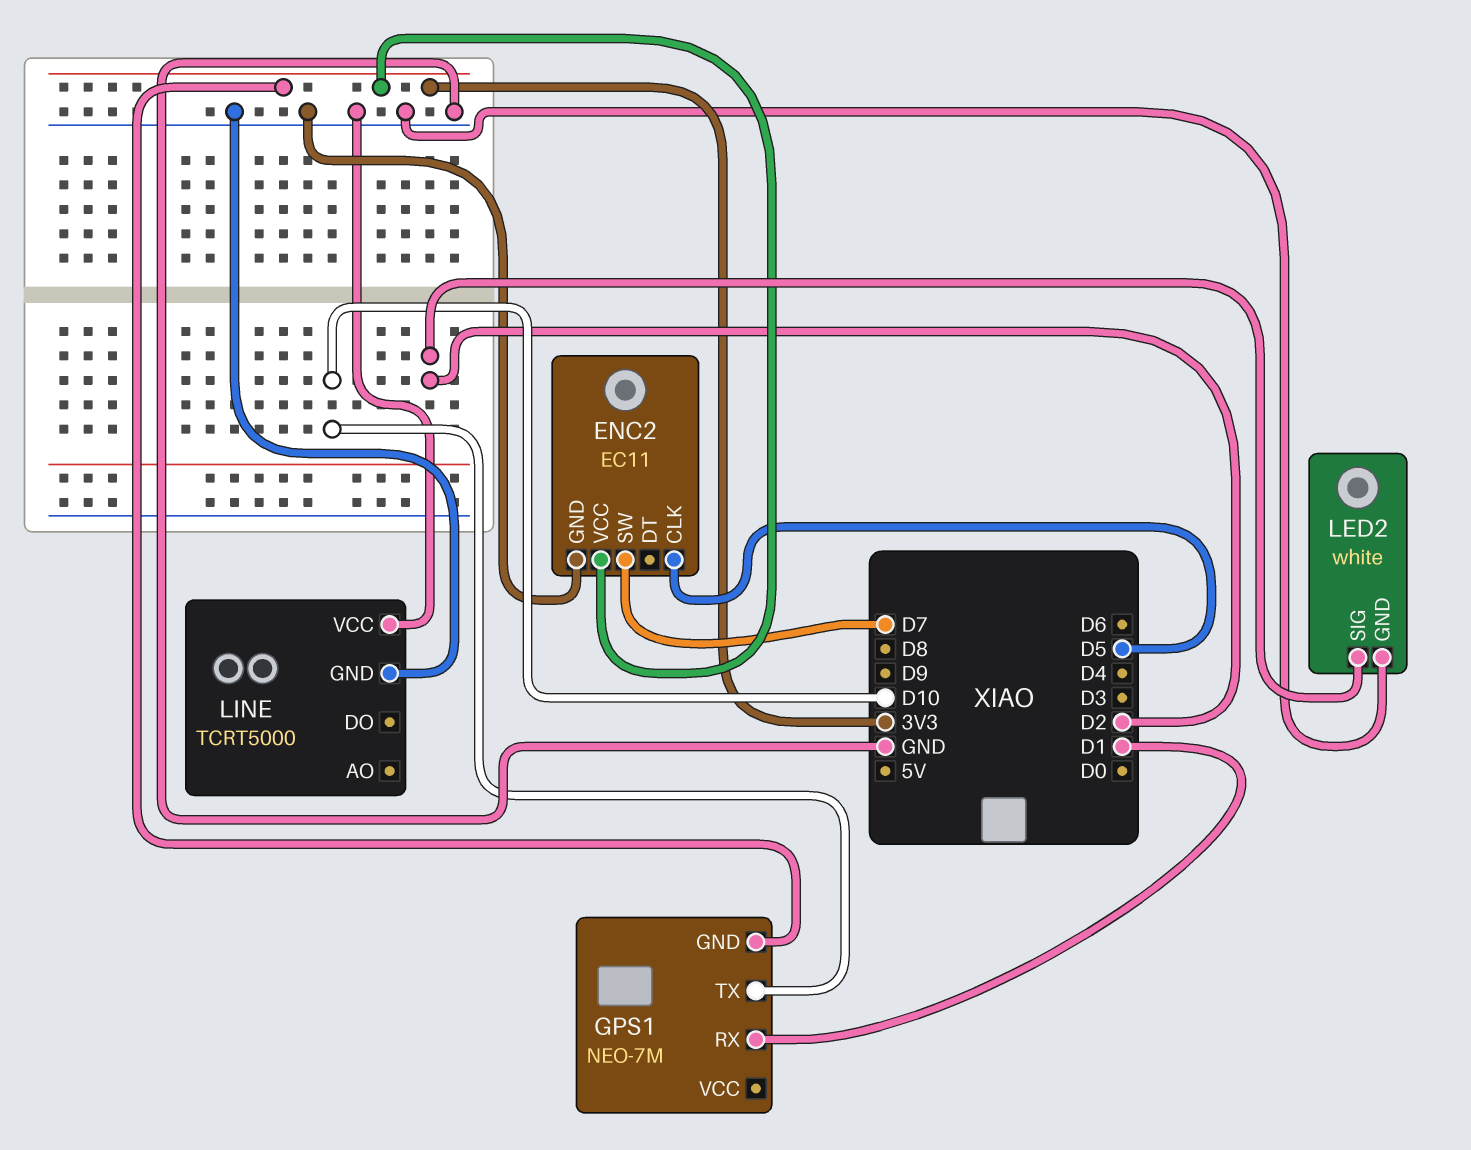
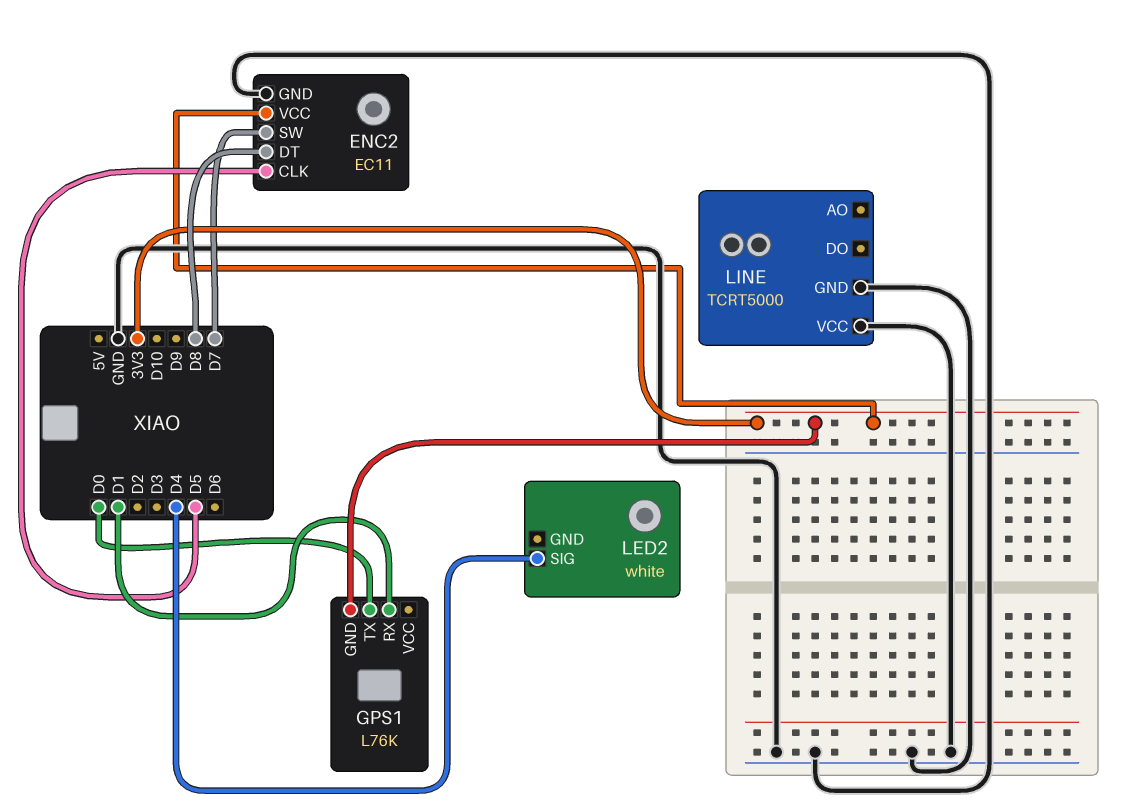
ENC2 pin DT: none -> D8
GPS1: NEO-7M -> L76K
GPS1 pin TX: D10 -> D0
LED2 pin GND: GND -> none
LED2 pin SIG: D2 -> D4

